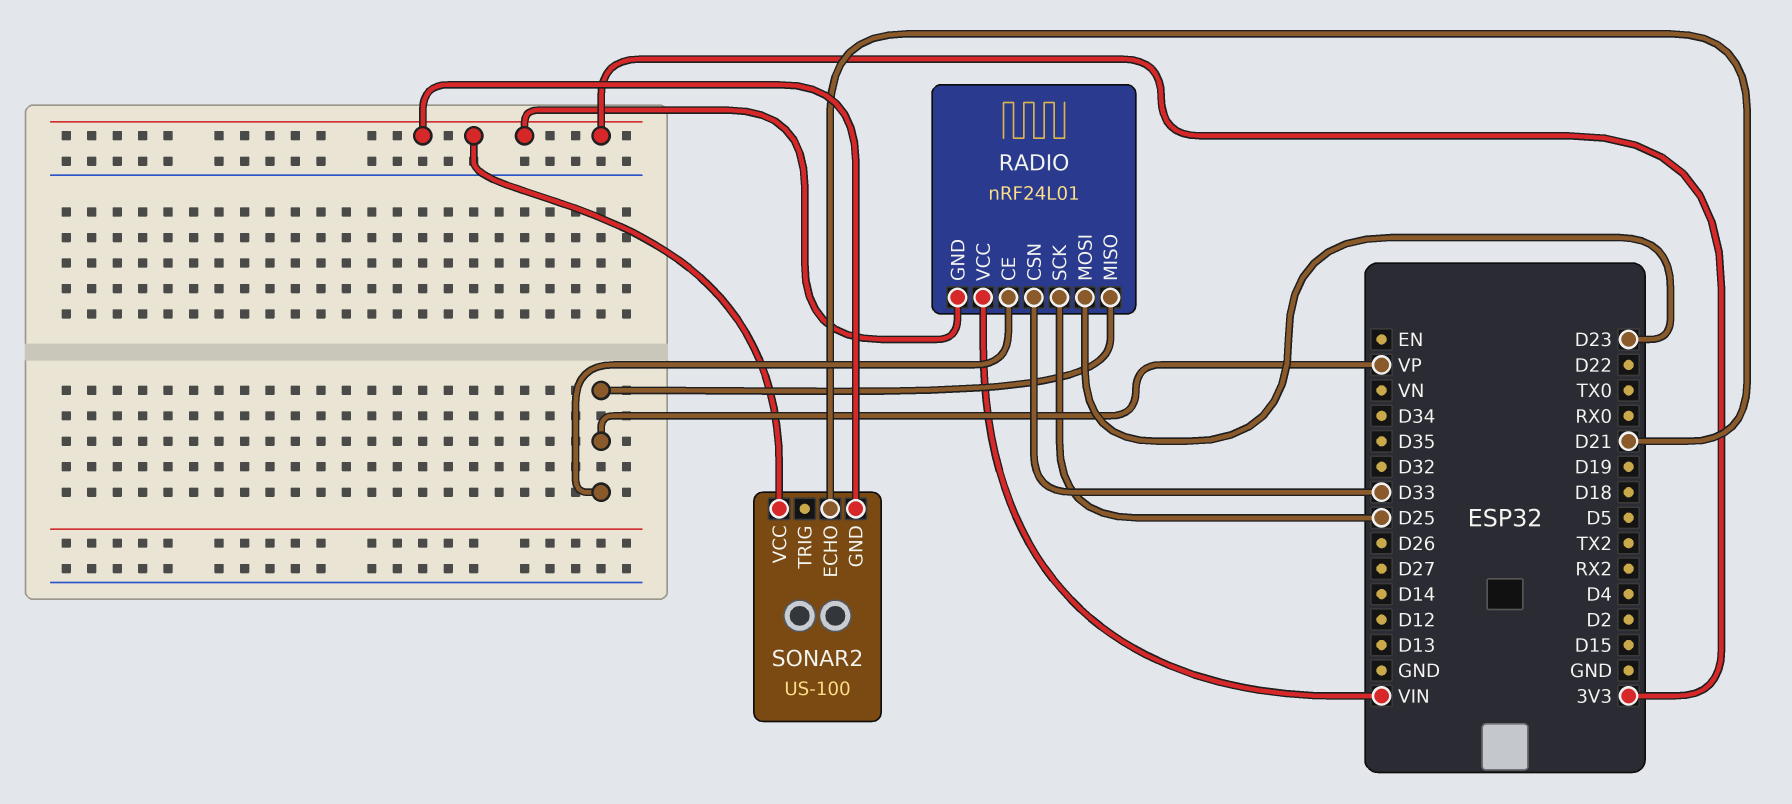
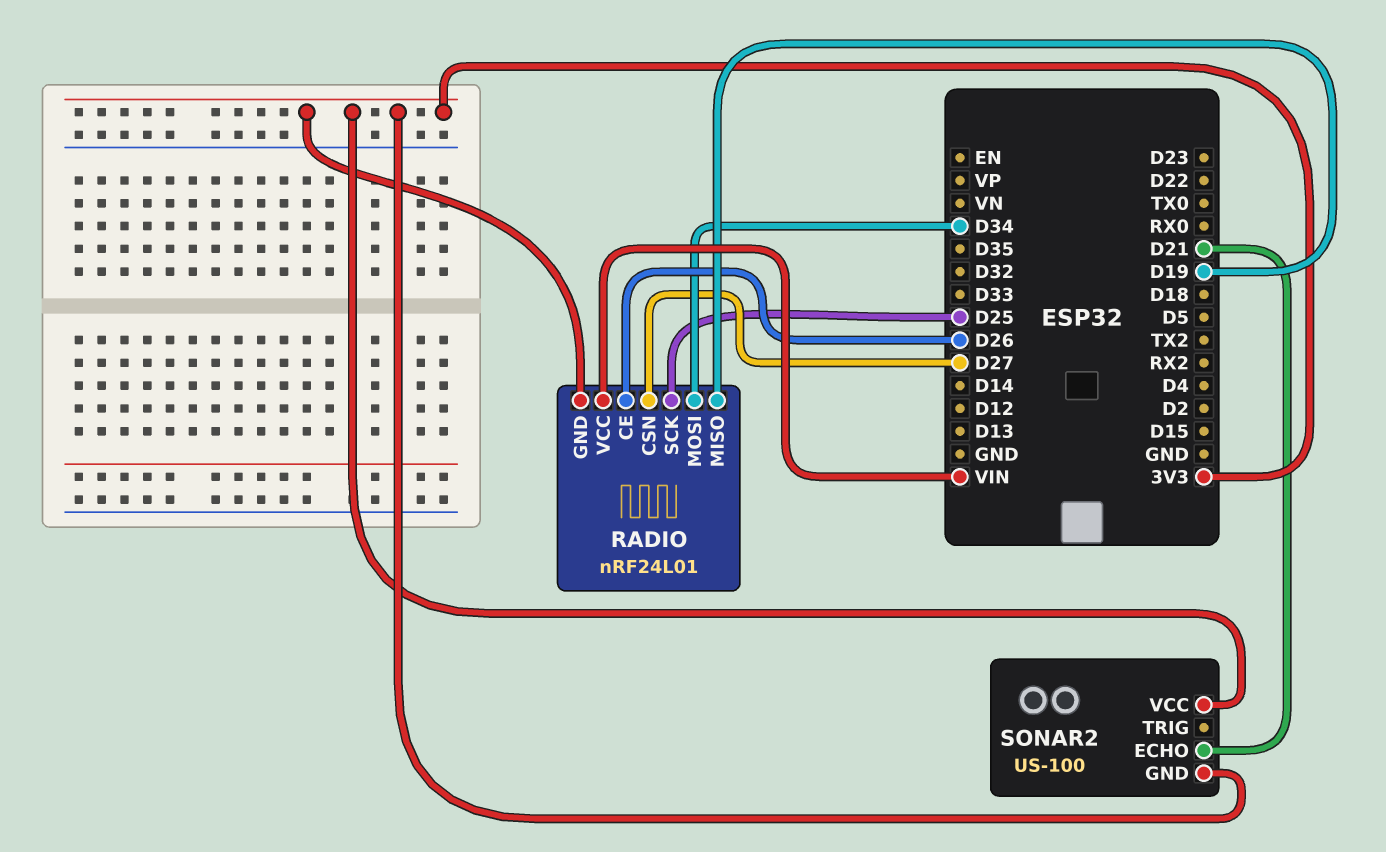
RADIO pin CE: VP -> D26
RADIO pin CSN: D33 -> D27
RADIO pin MISO: VP -> D19
RADIO pin MOSI: D23 -> D34

